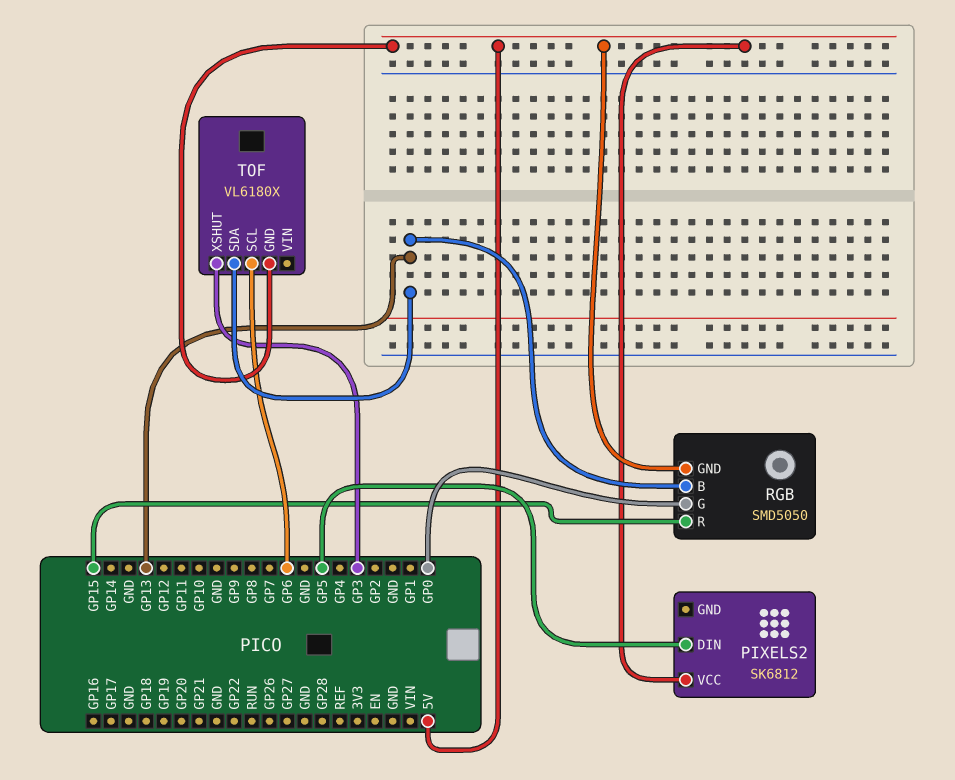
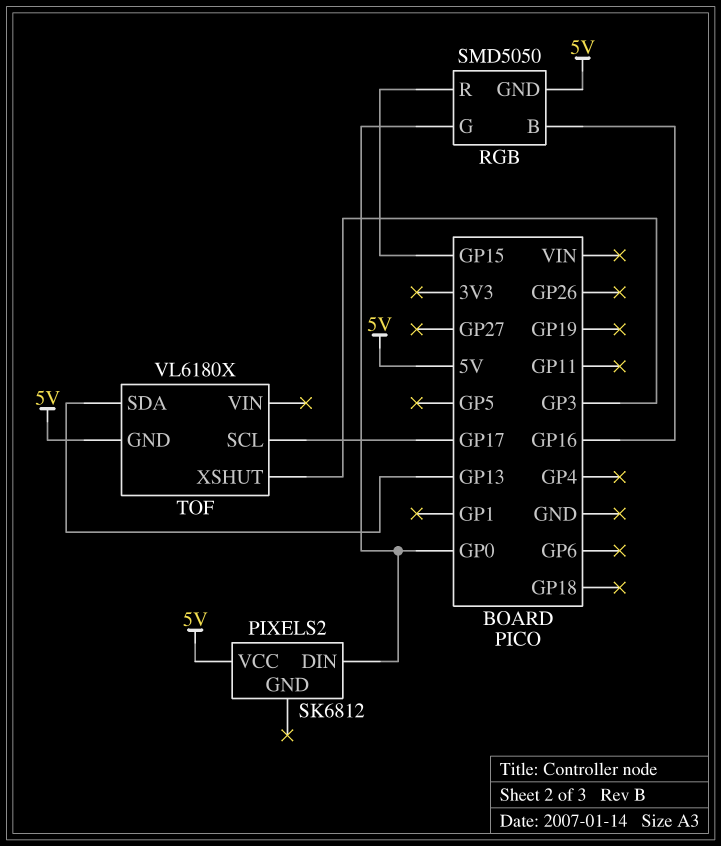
PIXELS2 pin DIN: GP5 -> GP0
RGB pin B: GP13 -> GP16
TOF pin SCL: GP6 -> GP17

